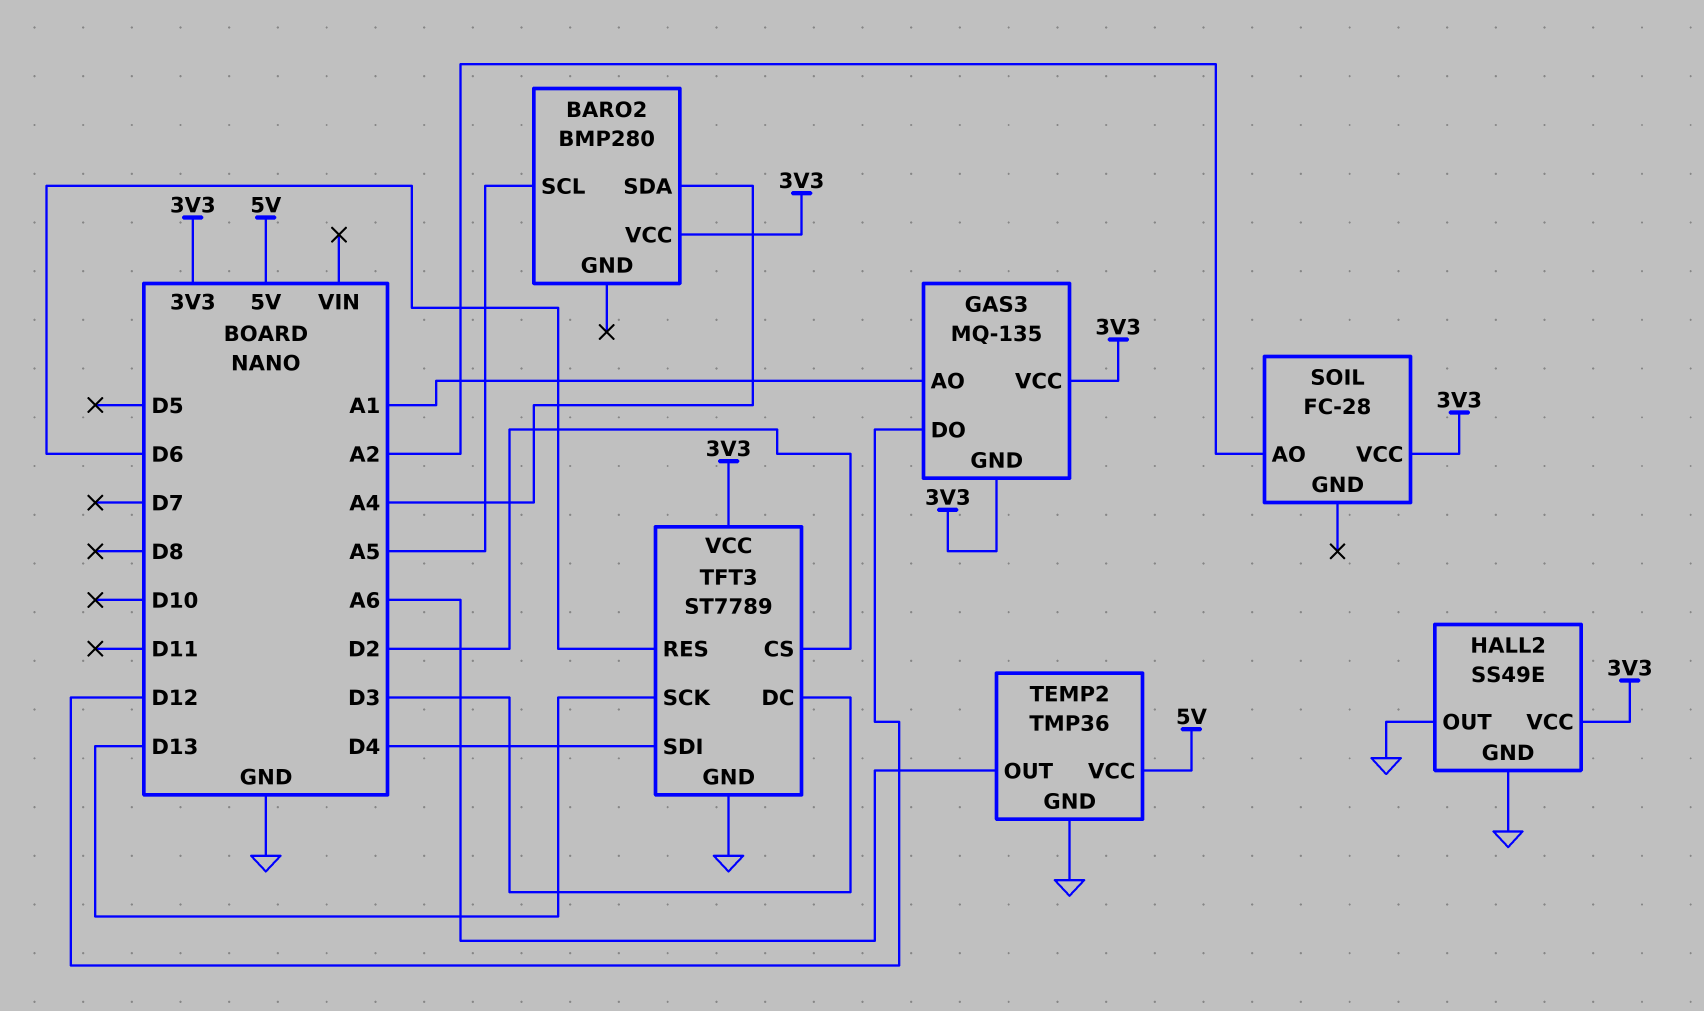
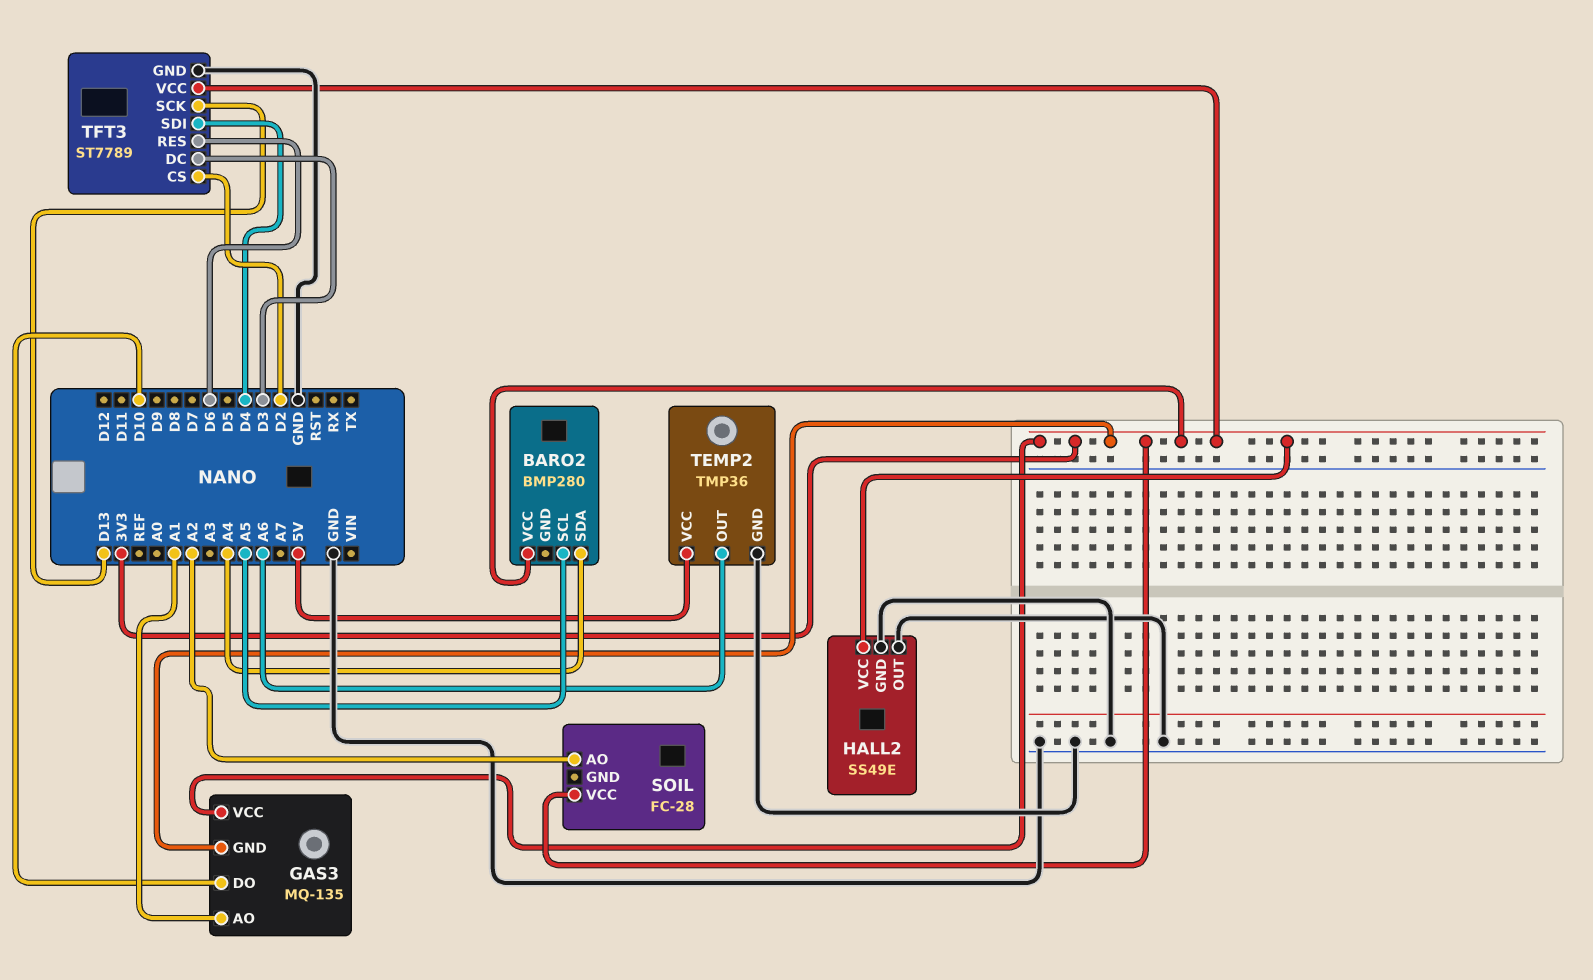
GAS3 pin DO: D12 -> D10

